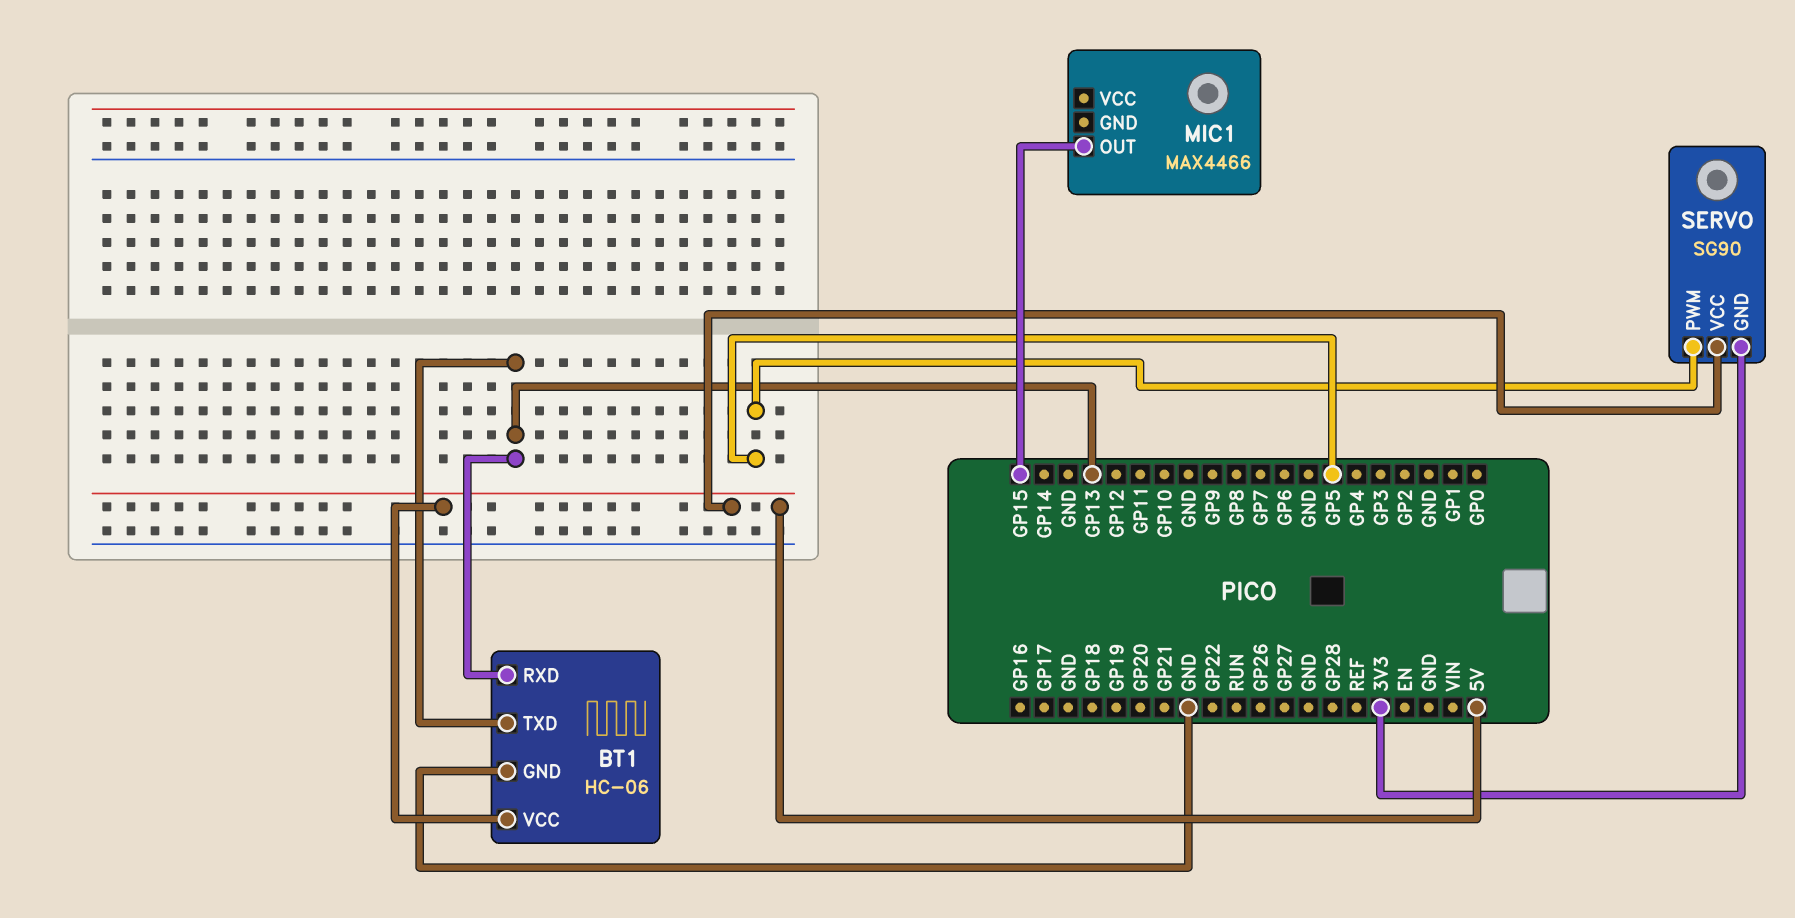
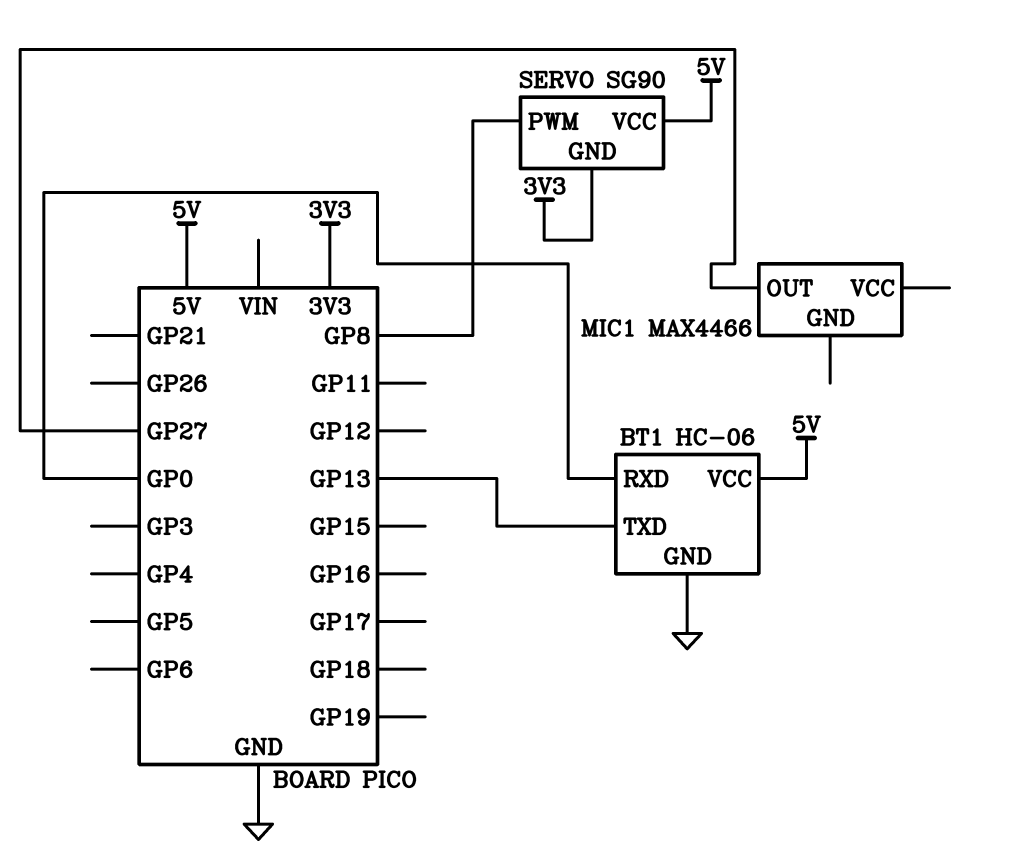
BT1 pin RXD: GP13 -> GP0
MIC1 pin OUT: GP15 -> GP27
SERVO pin PWM: GP5 -> GP8

